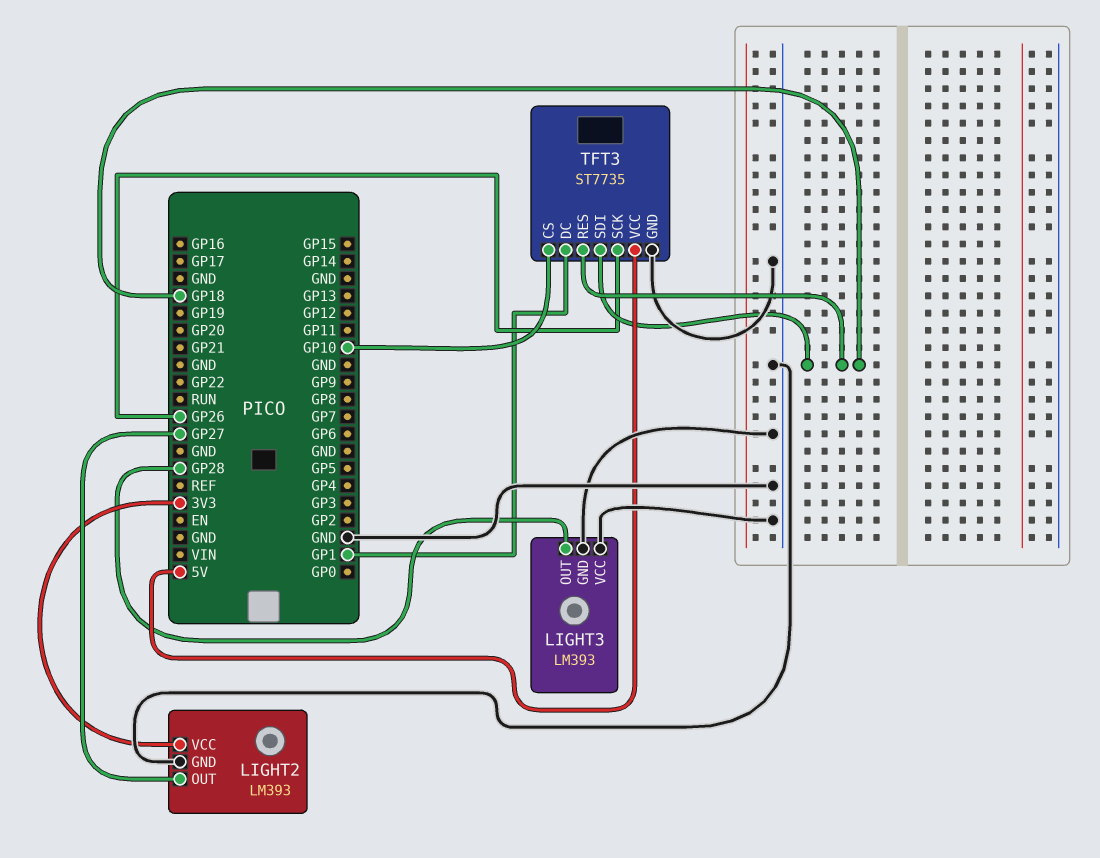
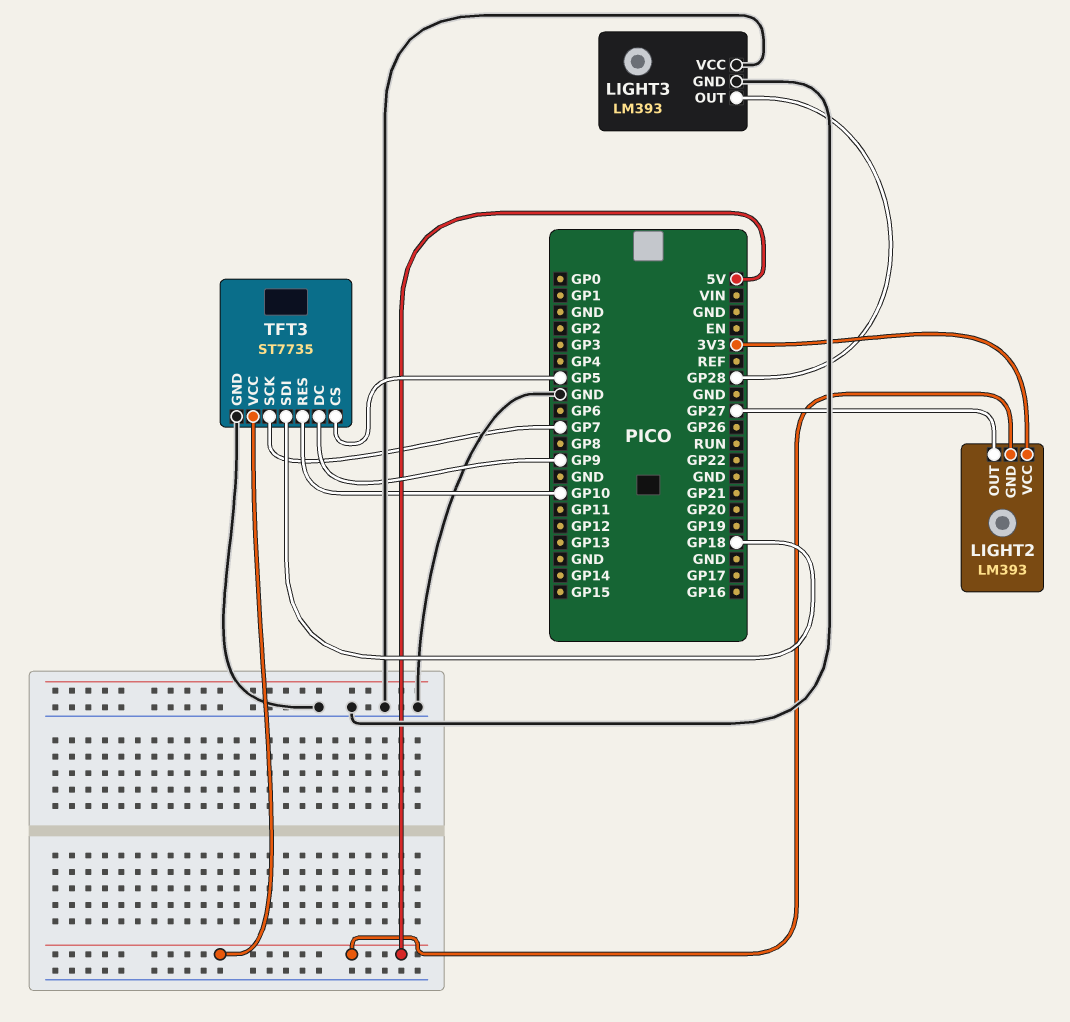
LIGHT2 pin GND: GND -> 5V
TFT3 pin CS: GP10 -> GP5
TFT3 pin DC: GP1 -> GP9
TFT3 pin RES: GP18 -> GP10
TFT3 pin SCK: GP26 -> GP7

